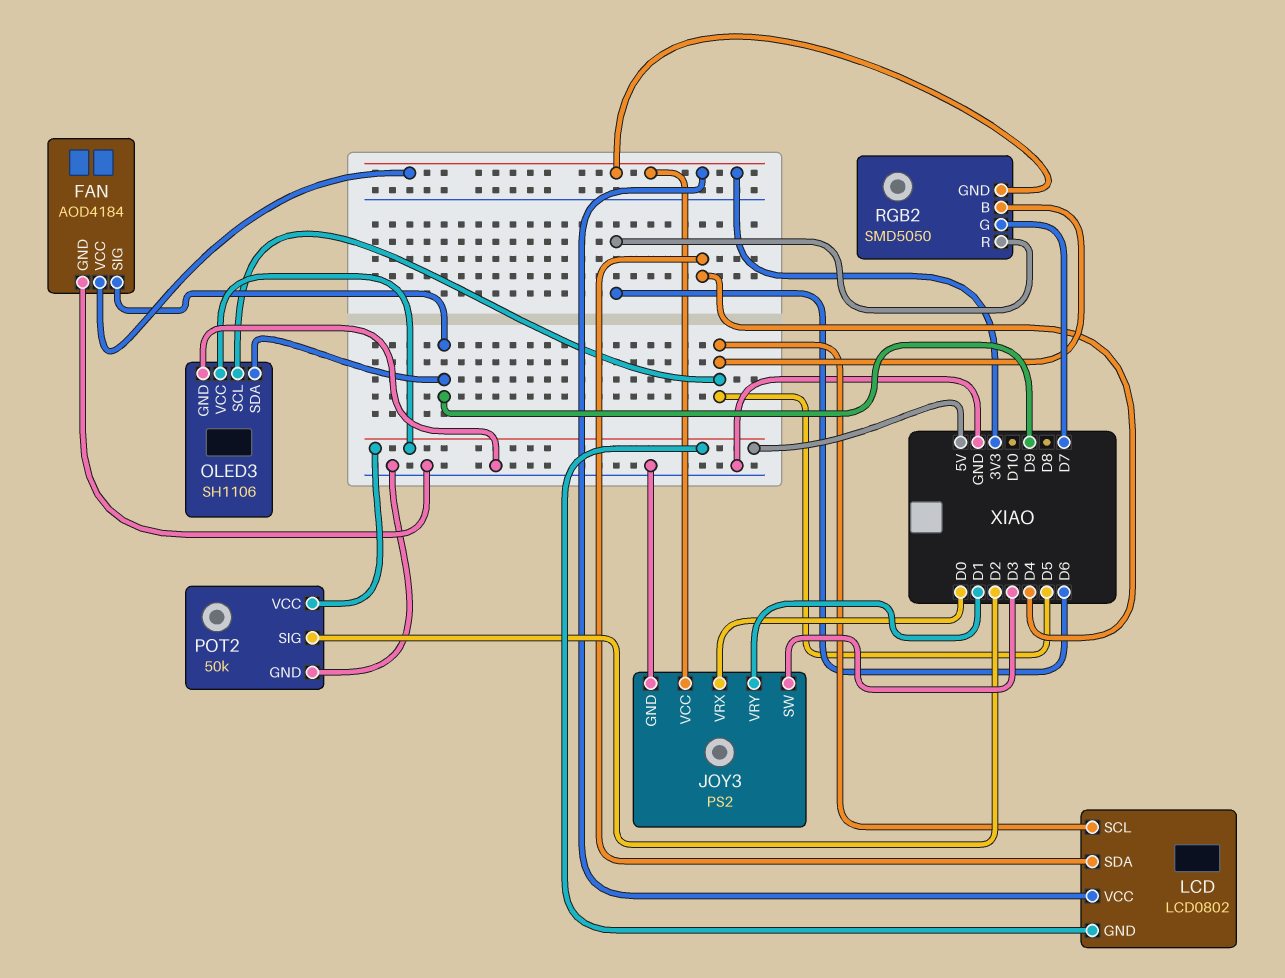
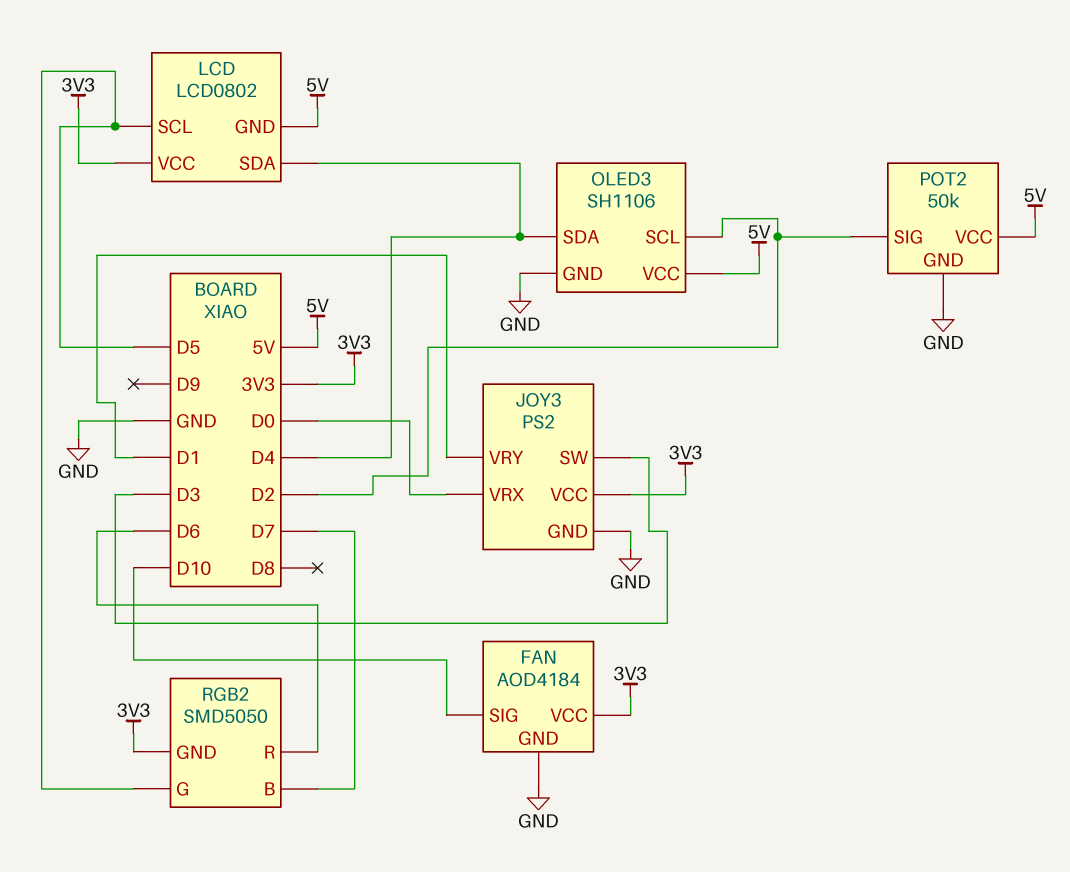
FAN pin SIG: D9 -> D10
OLED3 pin SCL: D5 -> D2
OLED3 pin SDA: D9 -> D4
RGB2 pin B: D5 -> D7
RGB2 pin G: D7 -> D5

